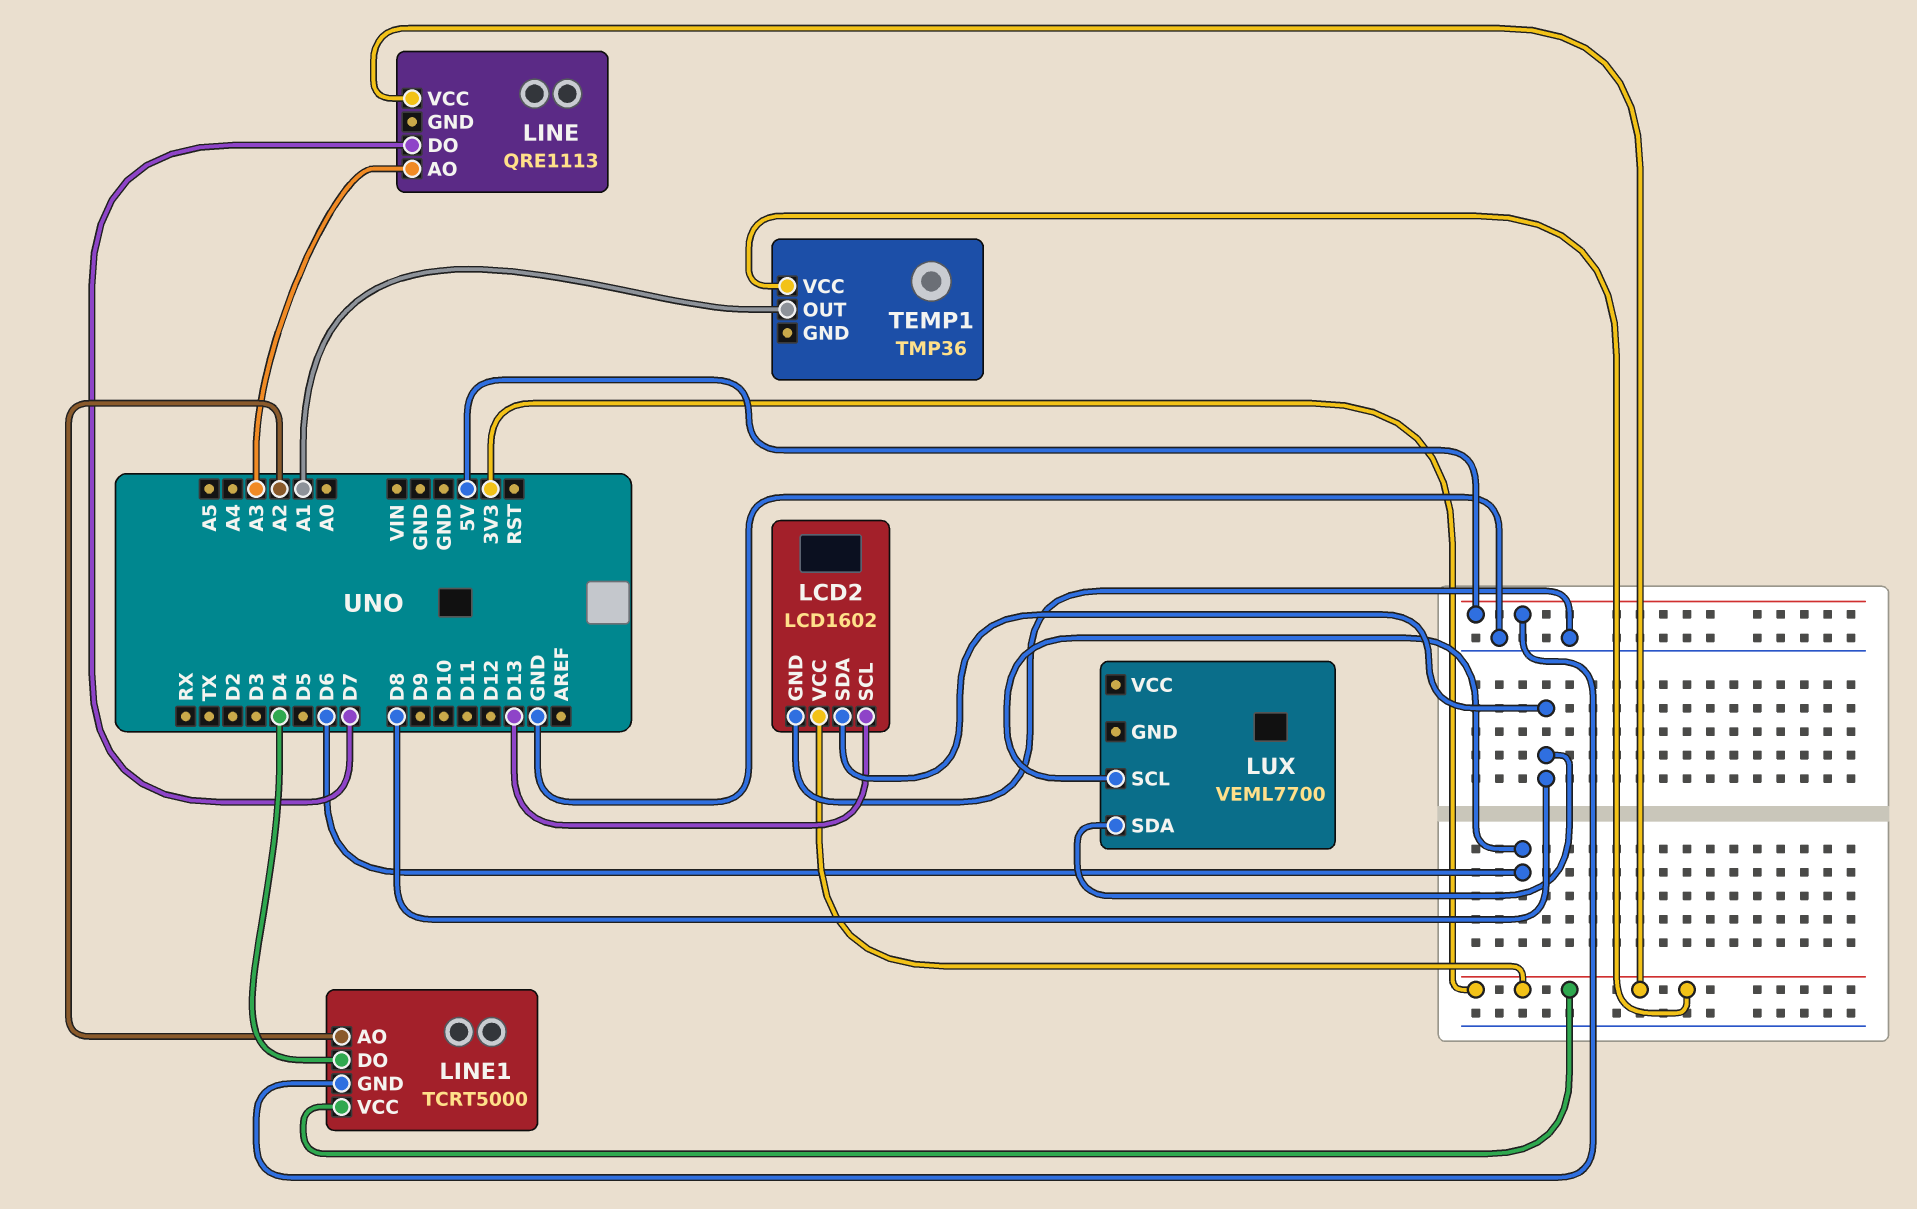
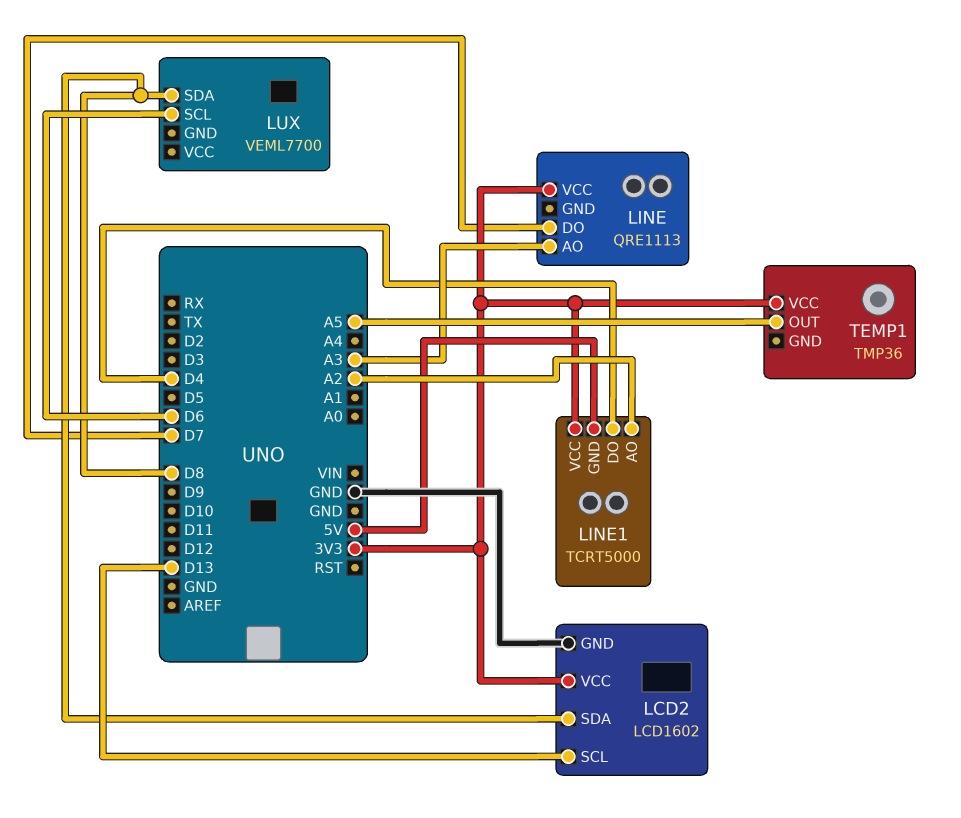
TEMP1 pin OUT: A1 -> A5

